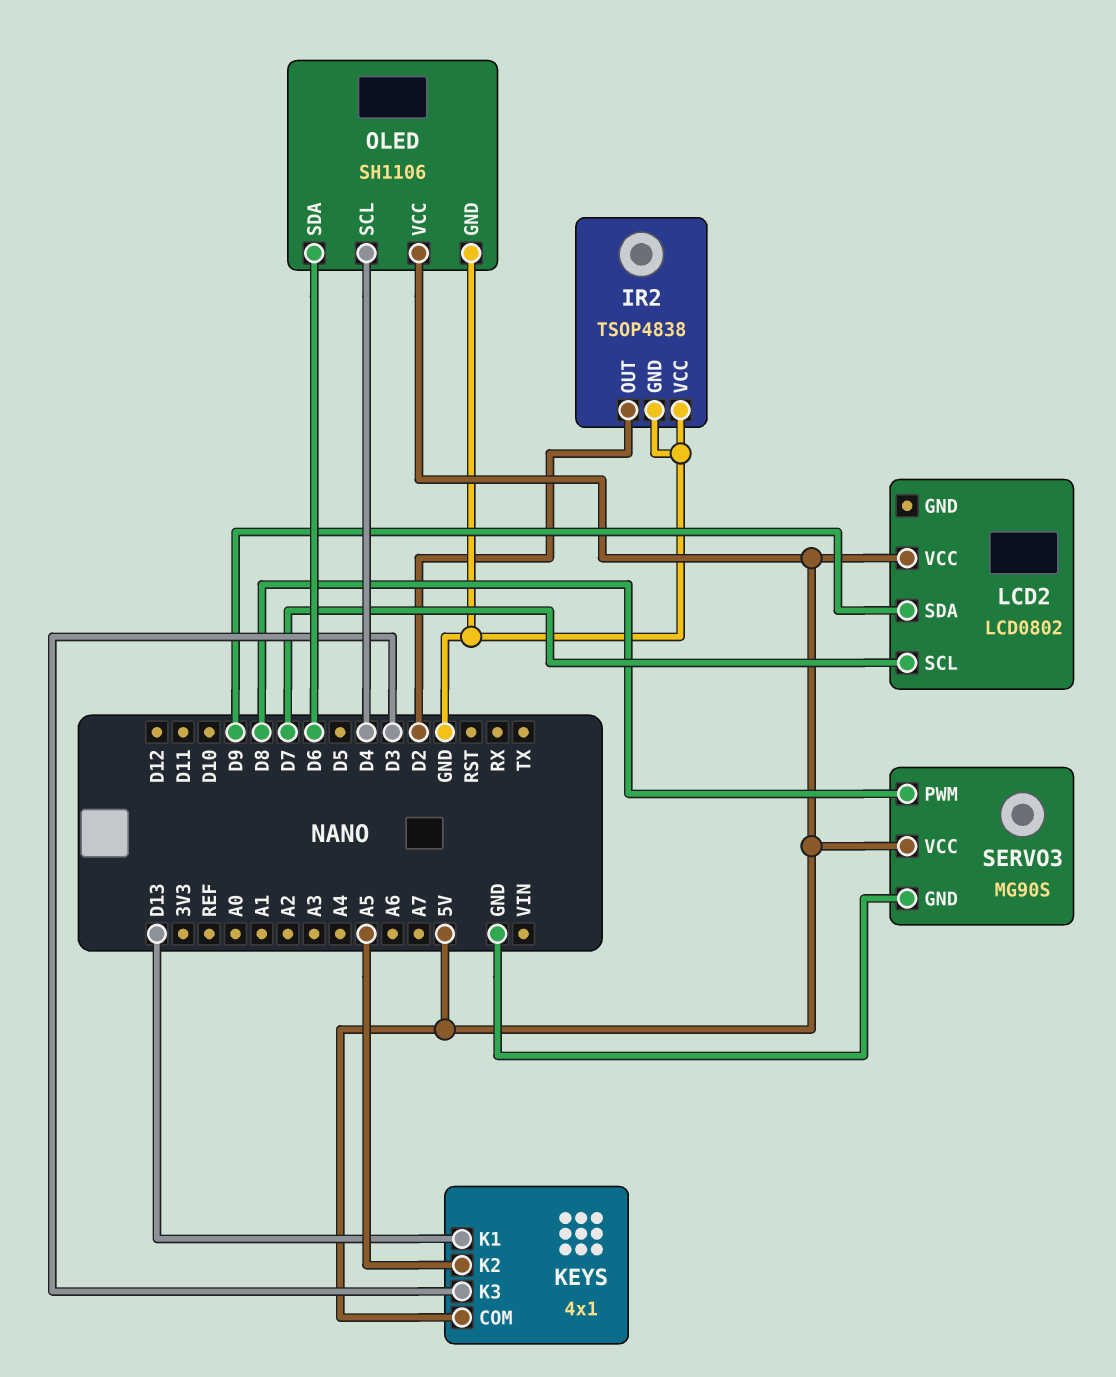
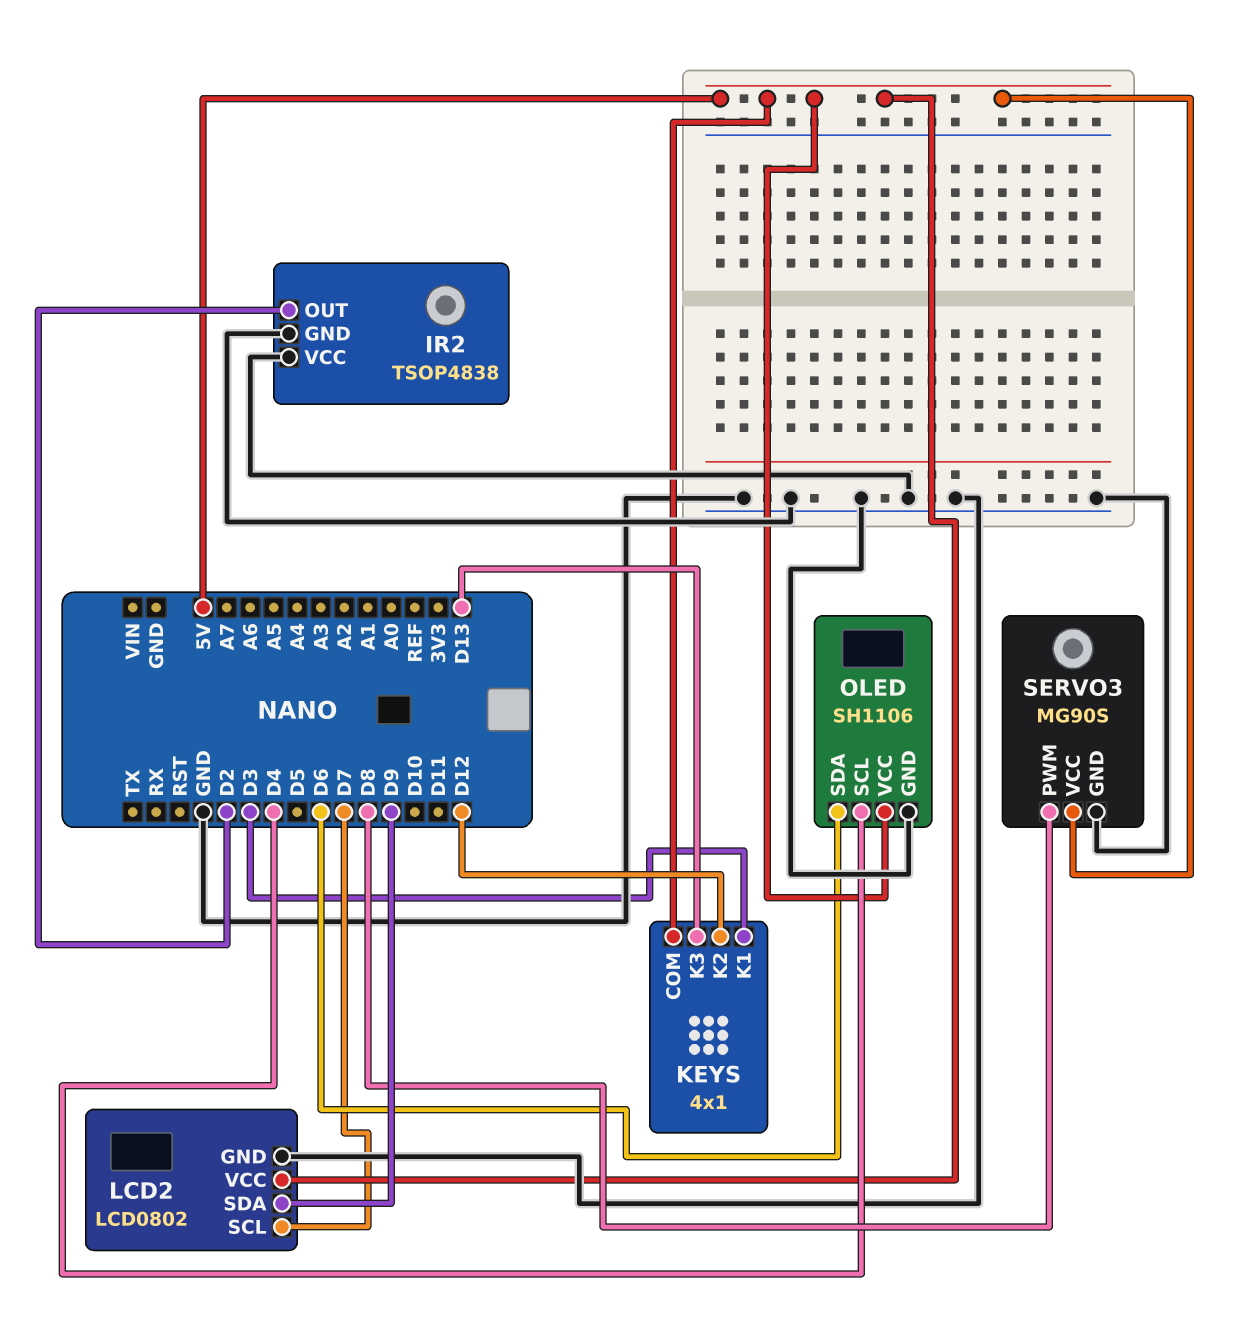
KEYS pin K1: D13 -> D3
KEYS pin K2: A5 -> D12
KEYS pin K3: D3 -> D13
LCD2 pin GND: none -> GND

